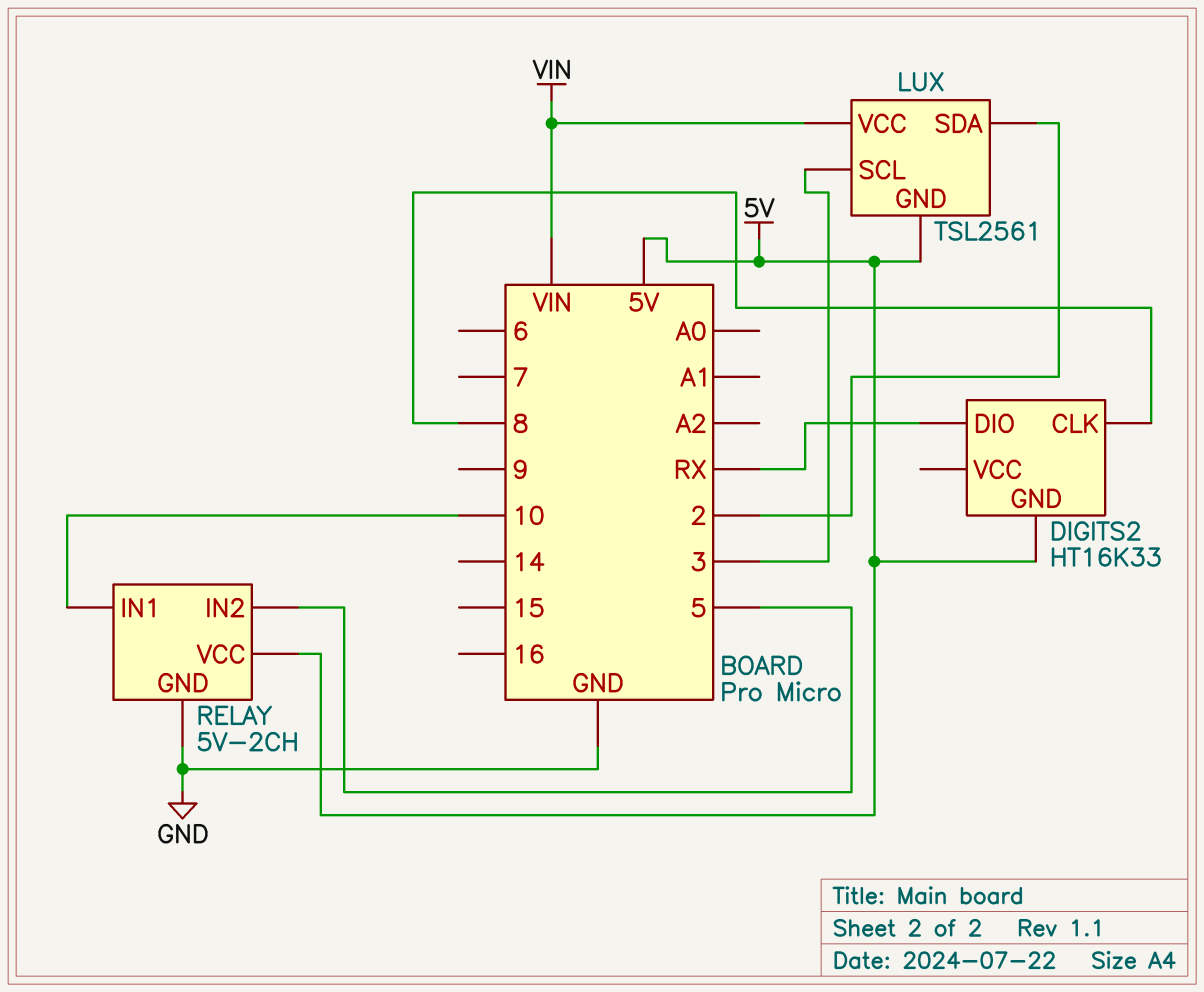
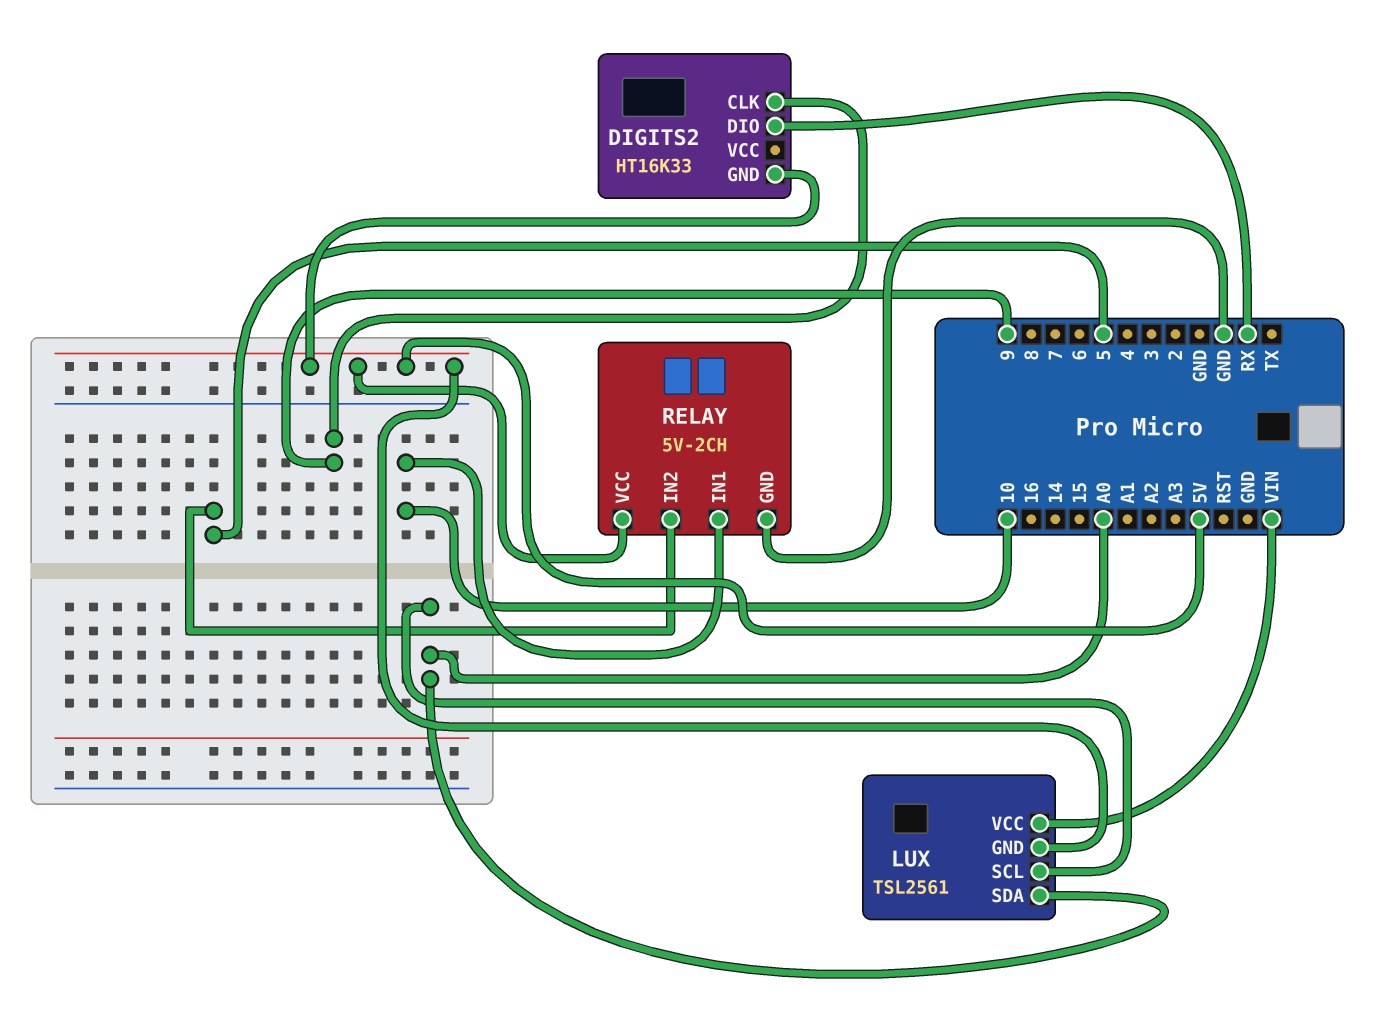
DIGITS2 pin CLK: 8 -> 9
LUX pin SCL: 3 -> A0
LUX pin SDA: 2 -> A0

